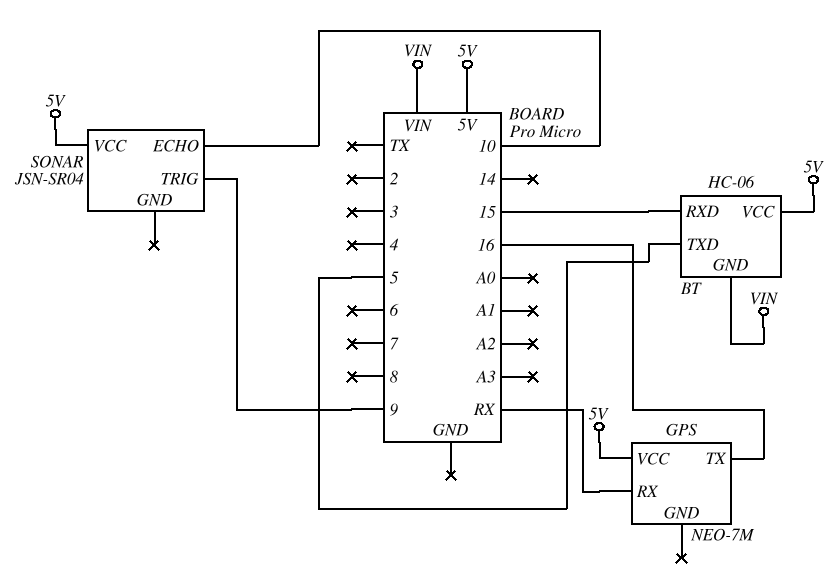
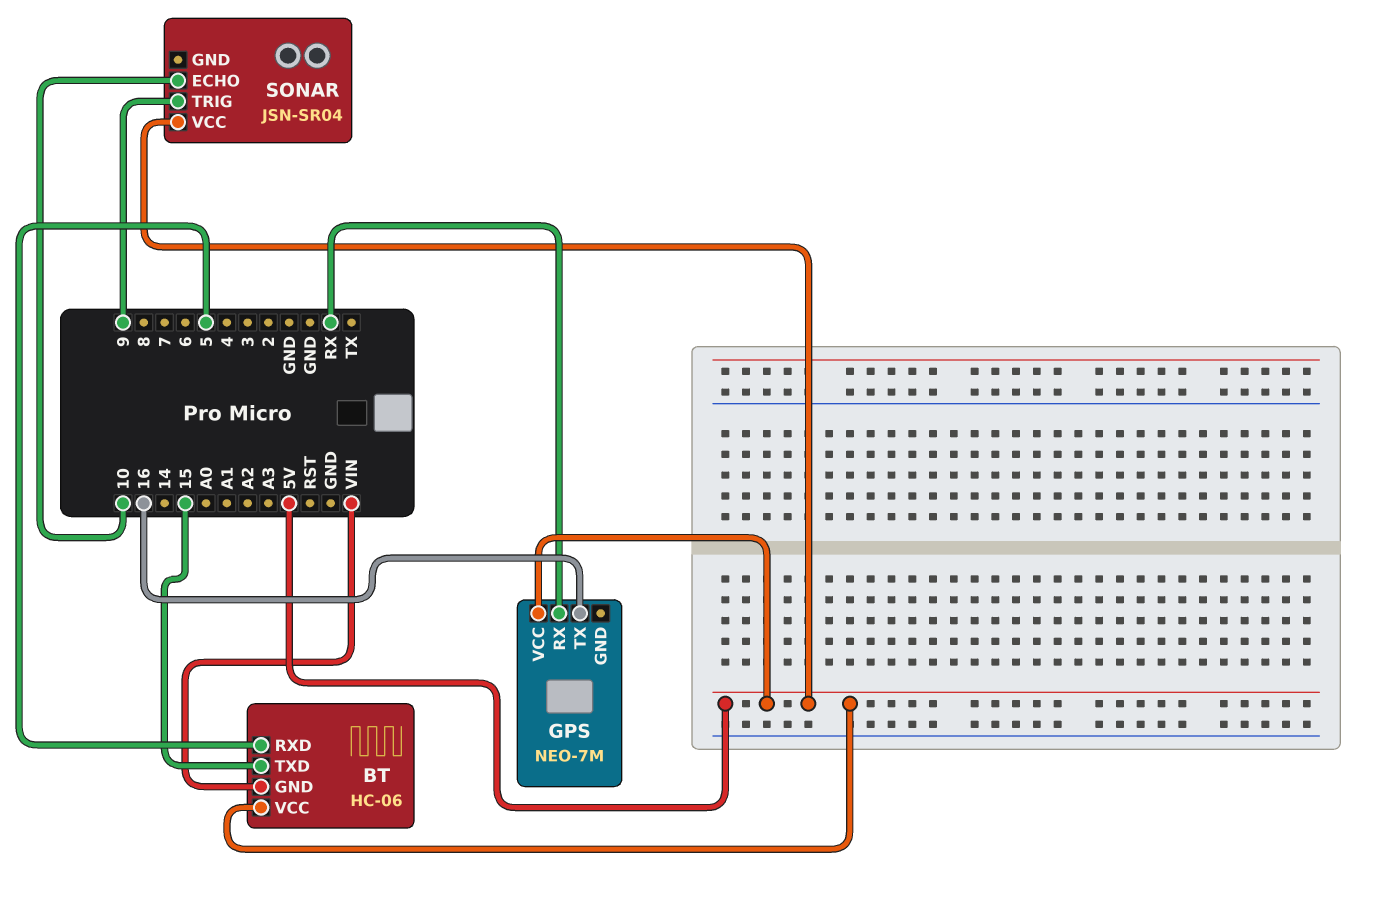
BT pin RXD: 15 -> 5
BT pin TXD: 5 -> 15

